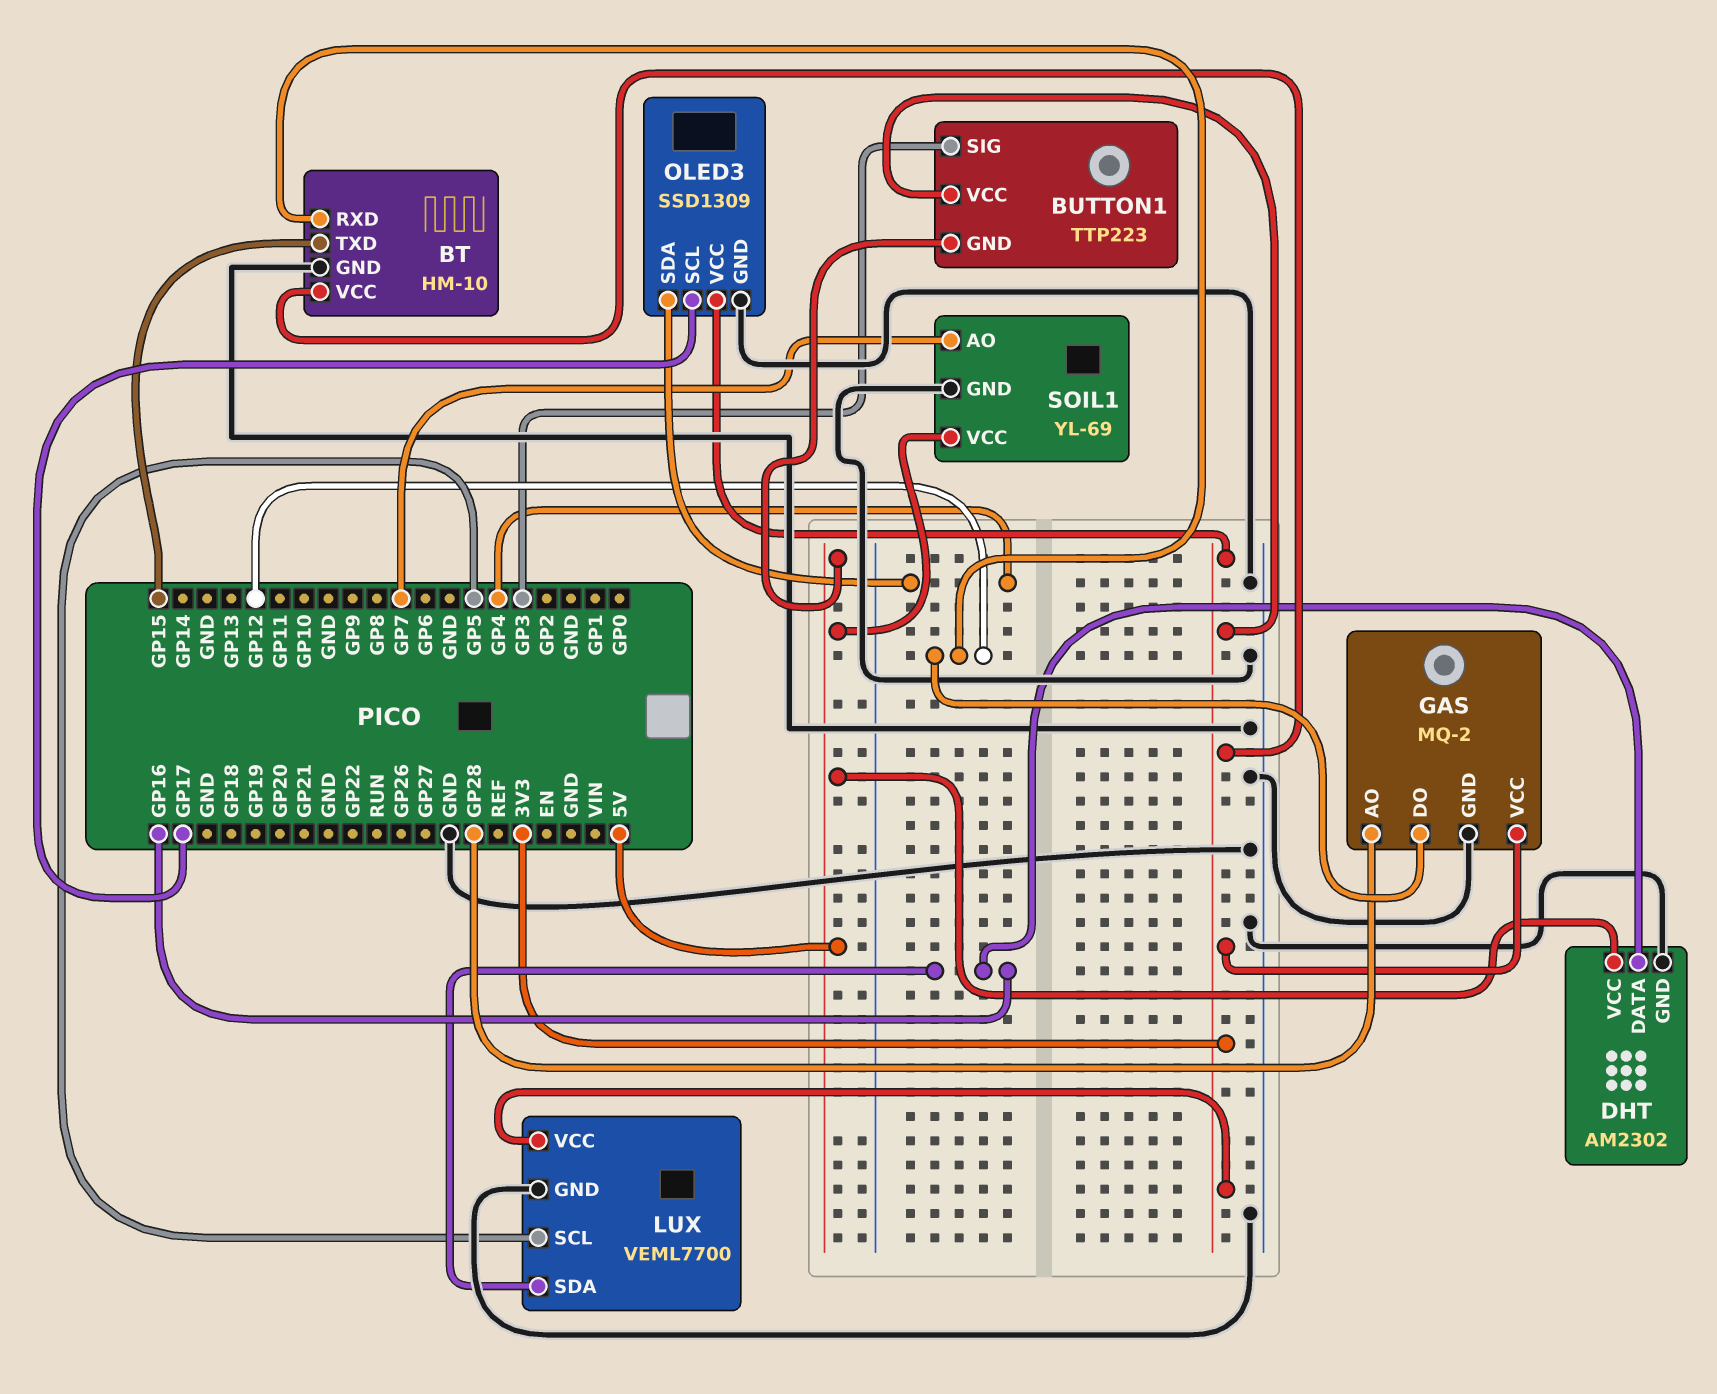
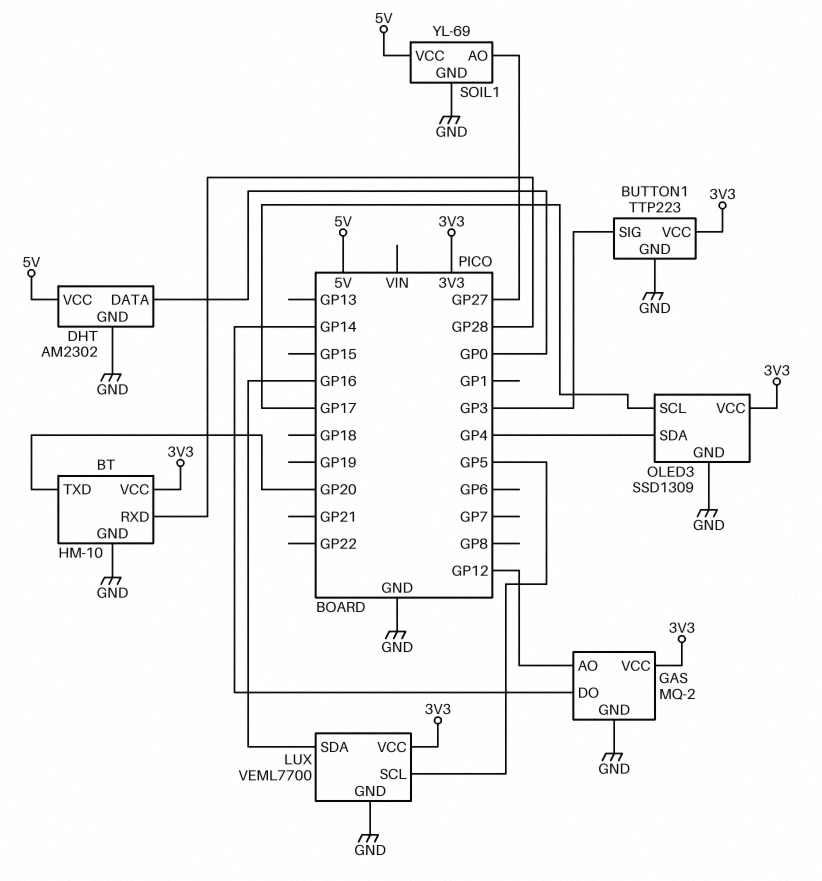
BT pin RXD: GP12 -> GP28
BT pin TXD: GP15 -> GP20
BUTTON1 pin GND: 5V -> GND
DHT pin DATA: GP16 -> GP0
GAS pin AO: GP28 -> GP12
GAS pin DO: GP12 -> GP14
SOIL1 pin AO: GP7 -> GP27

